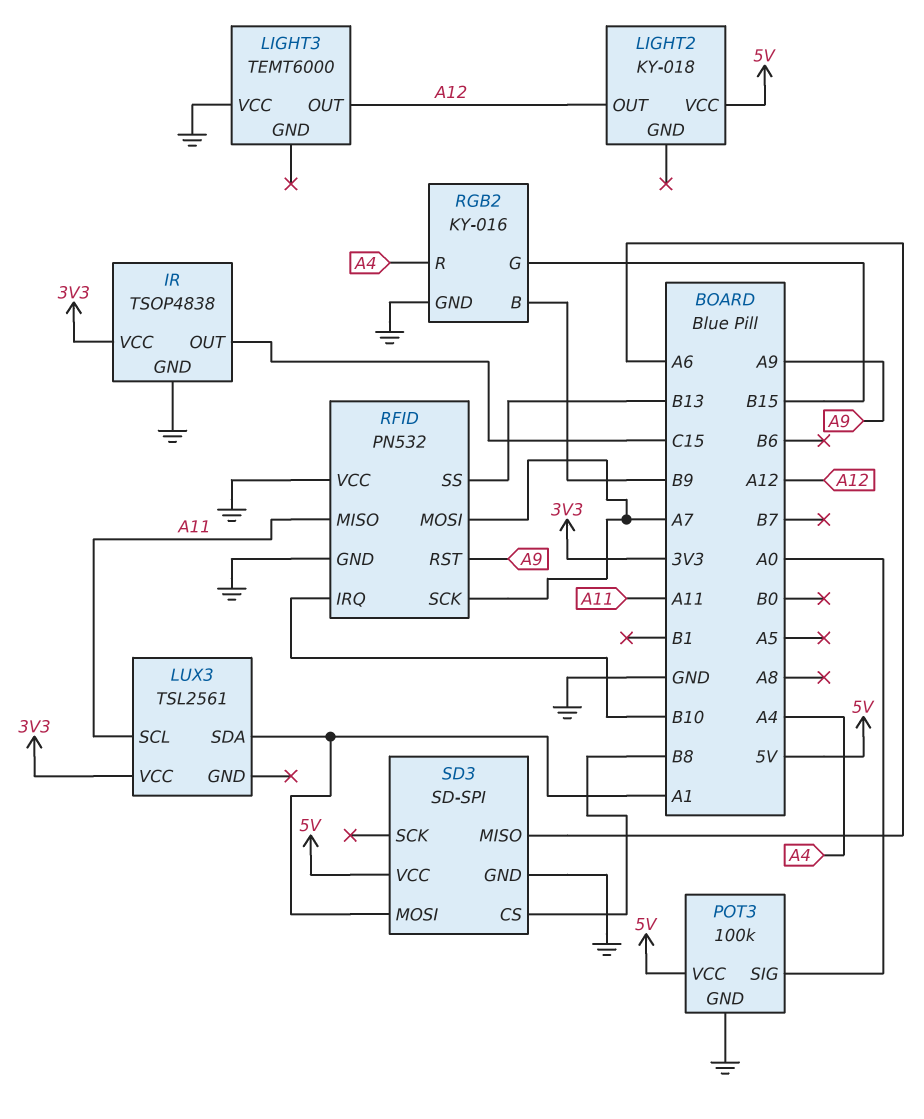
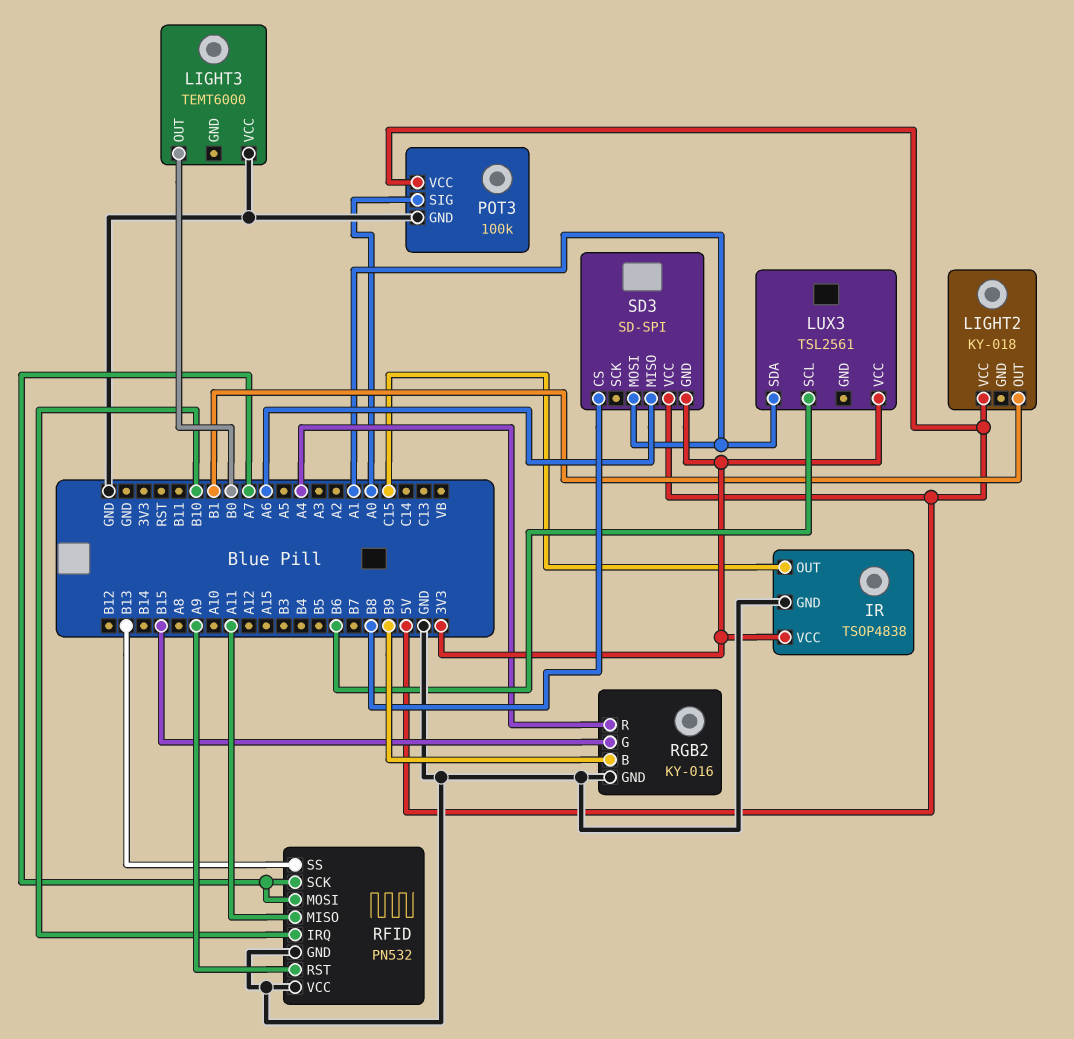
LIGHT2 pin OUT: A12 -> B1
LIGHT3 pin OUT: A12 -> B0
LUX3 pin SCL: A11 -> B6
SD3 pin GND: GND -> 3V3

